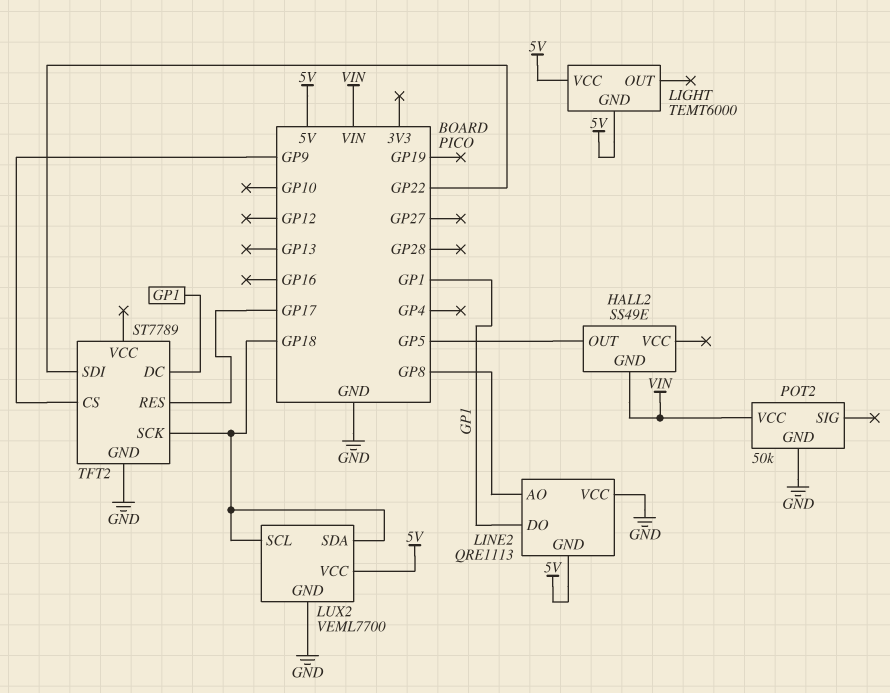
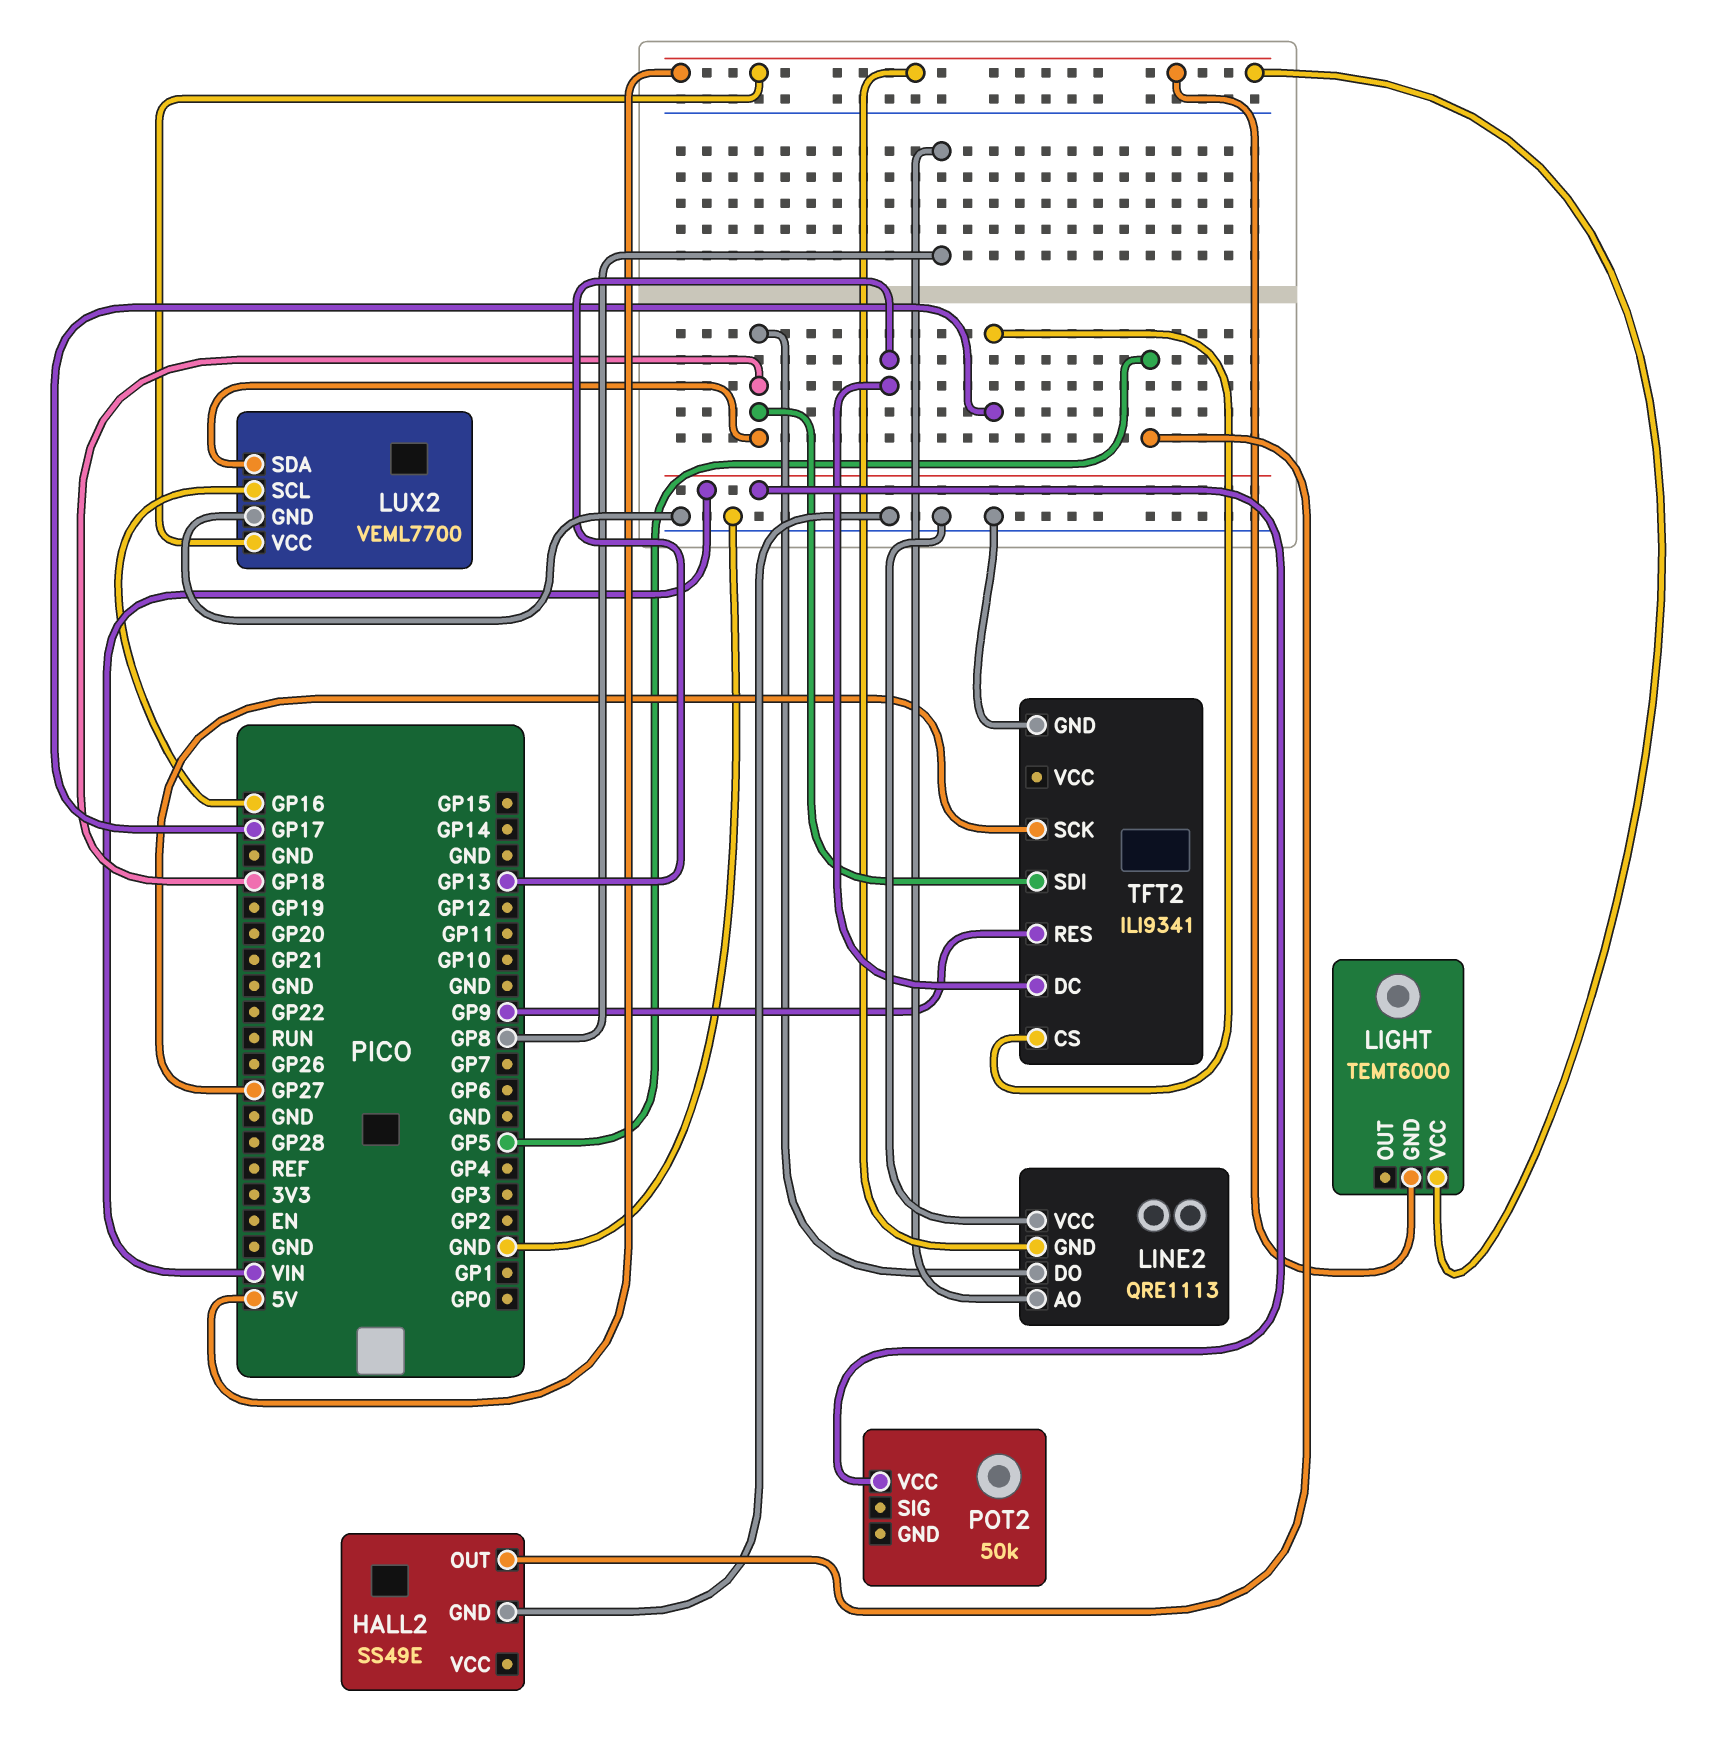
HALL2 pin GND: VIN -> GND
LINE2 pin DO: GP1 -> GP18
LUX2 pin SCL: GP18 -> GP16
POT2 pin GND: GND -> none
TFT2: ST7789 -> ILI9341
TFT2 pin CS: GP9 -> GP17
TFT2 pin DC: GP1 -> GP13
TFT2 pin RES: GP17 -> GP9
TFT2 pin SCK: GP18 -> GP27
TFT2 pin SDI: GP22 -> GP18

